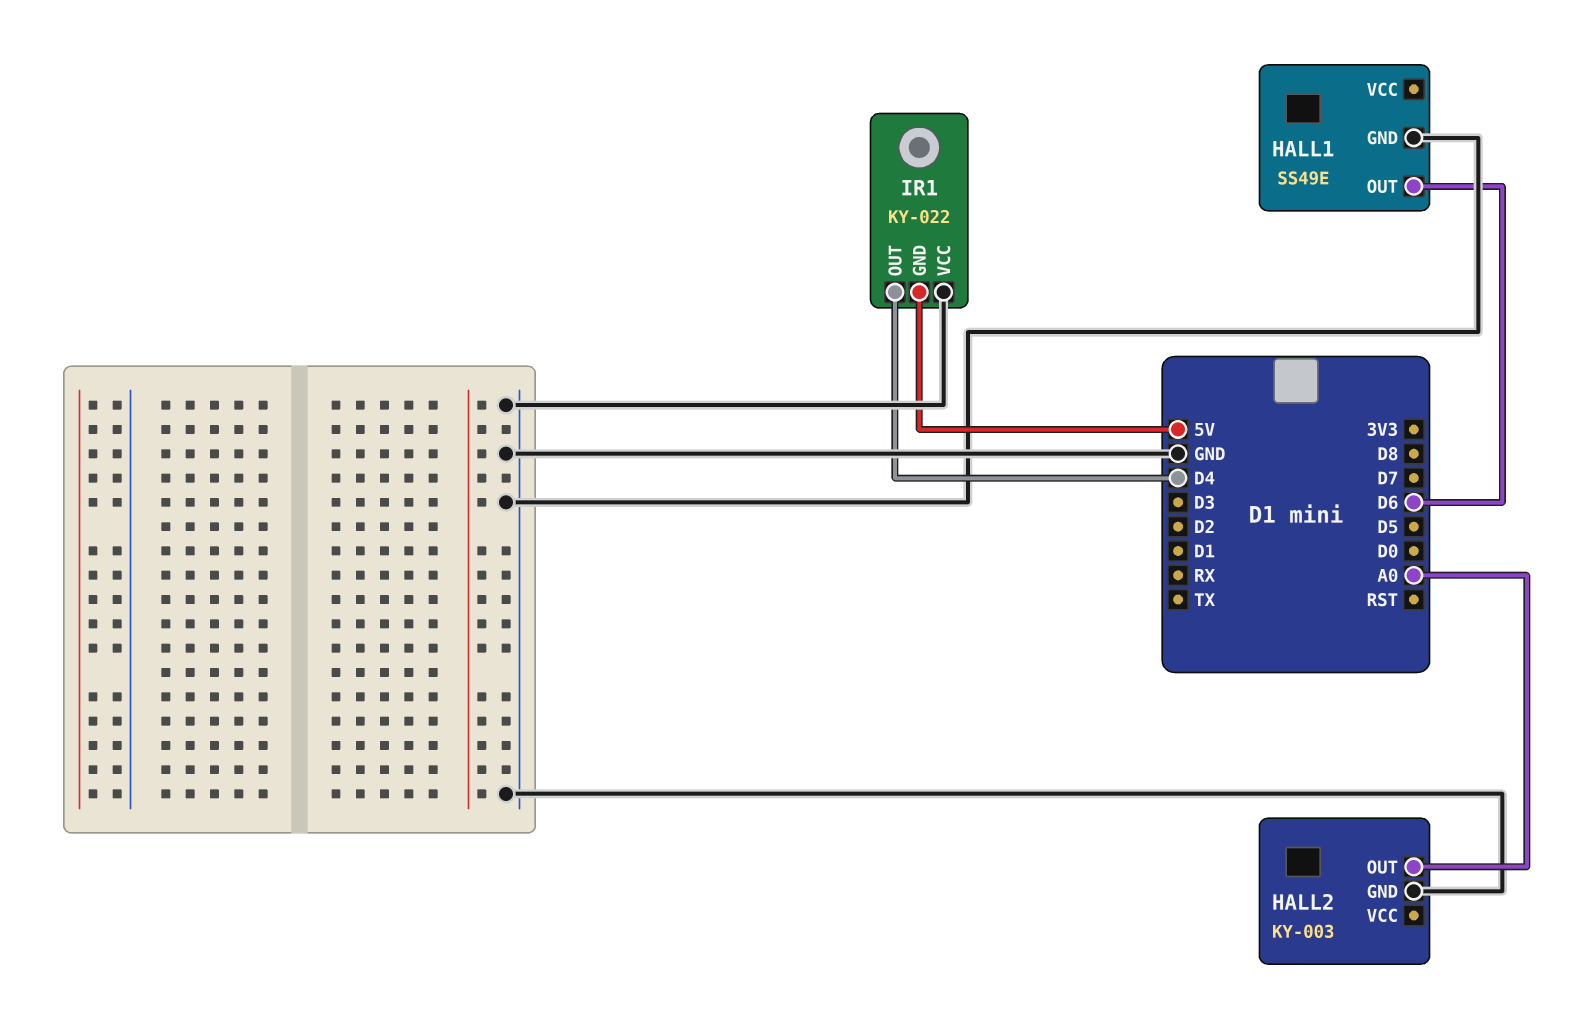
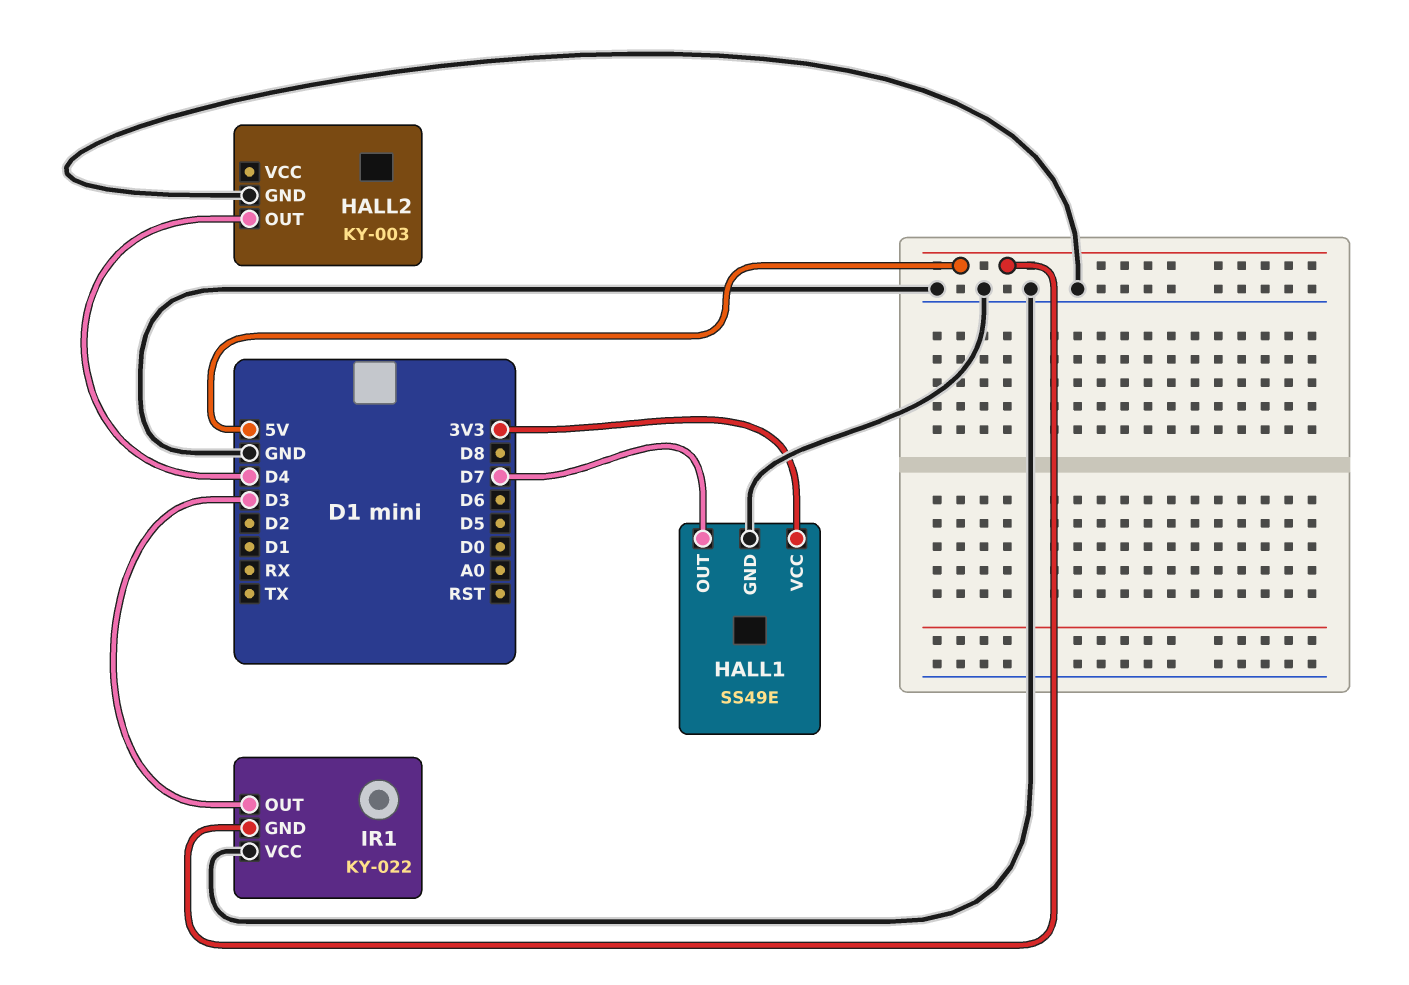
HALL1 pin OUT: D6 -> D7
HALL1 pin VCC: none -> 3V3
HALL2 pin OUT: A0 -> D4
IR1 pin OUT: D4 -> D3

